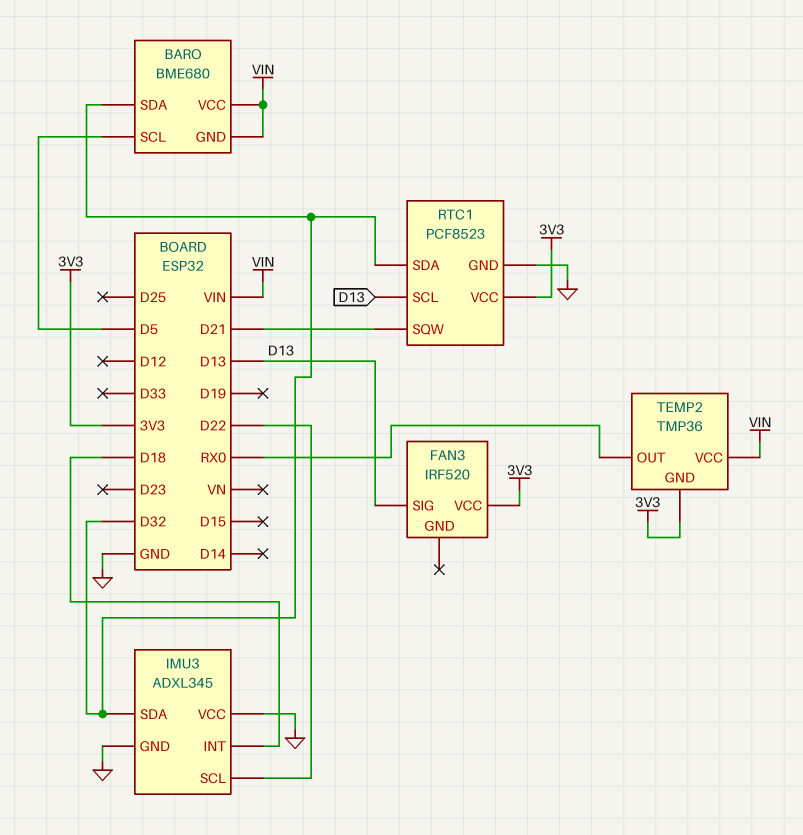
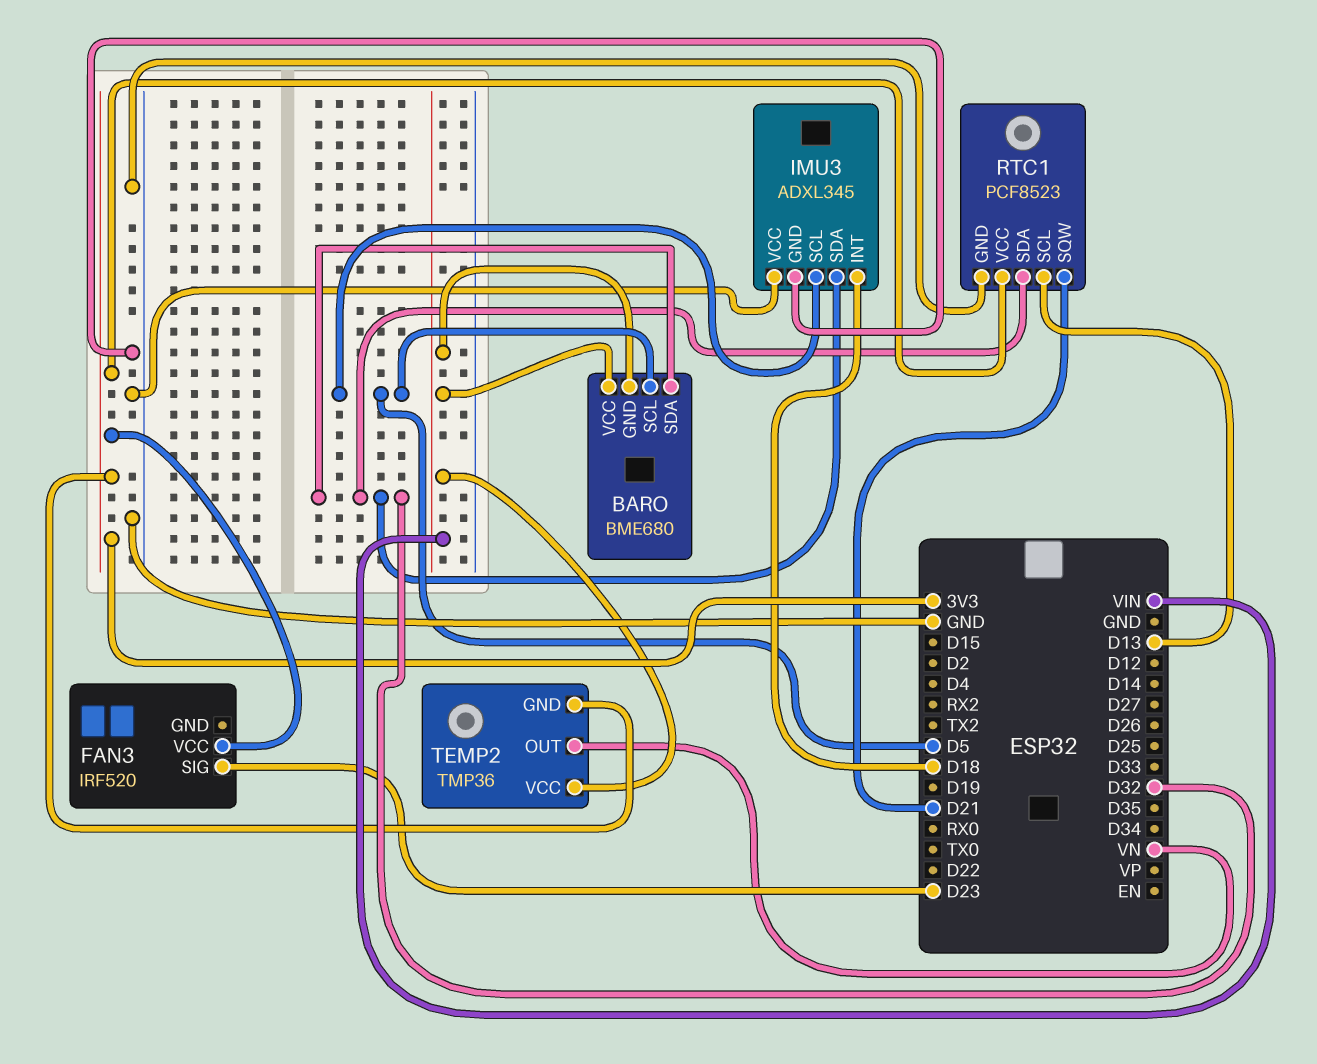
FAN3 pin SIG: D13 -> D23
IMU3 pin SCL: D22 -> D5
TEMP2 pin OUT: RX0 -> VN

